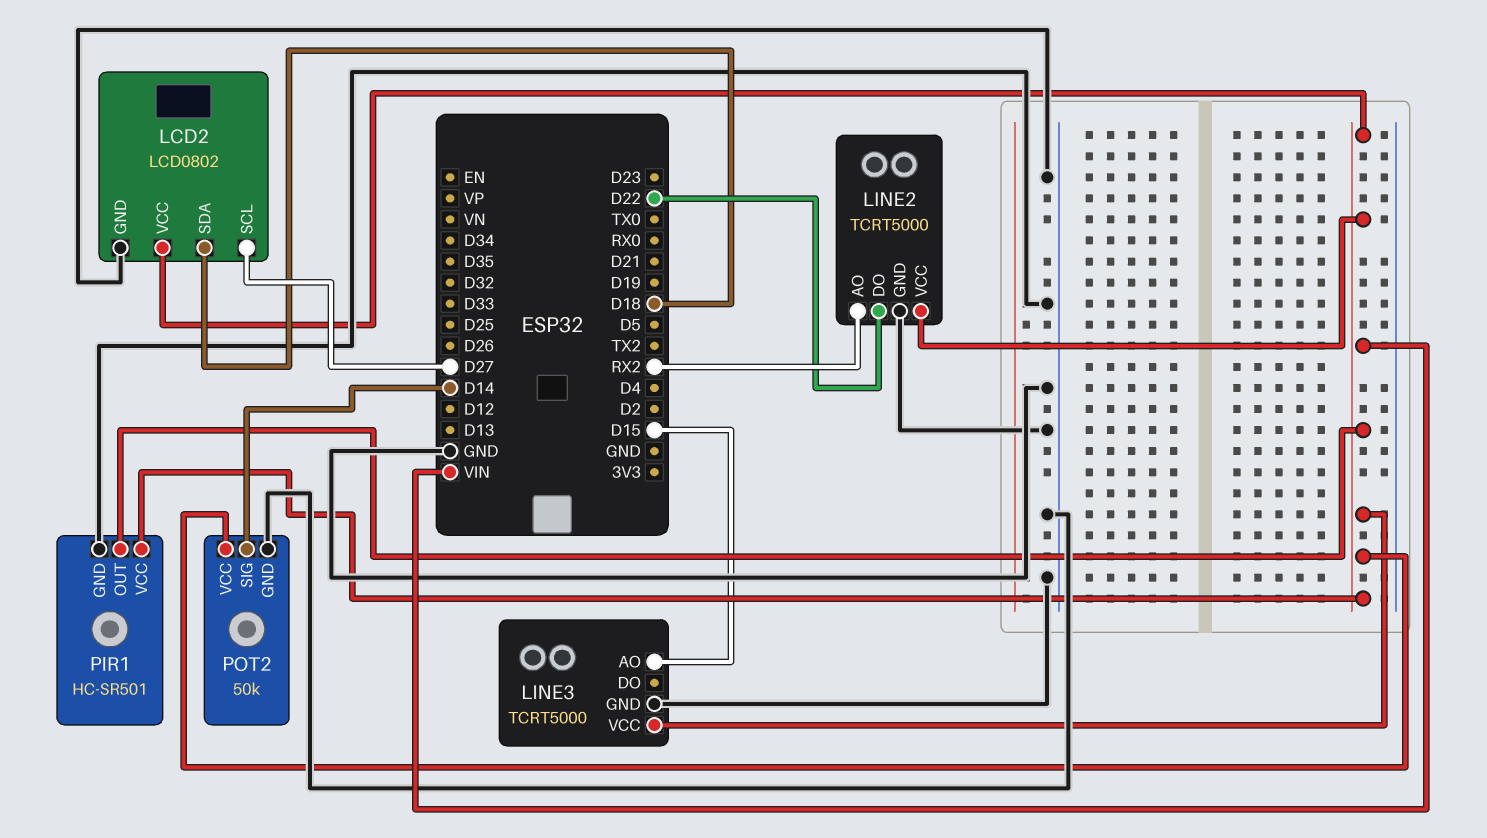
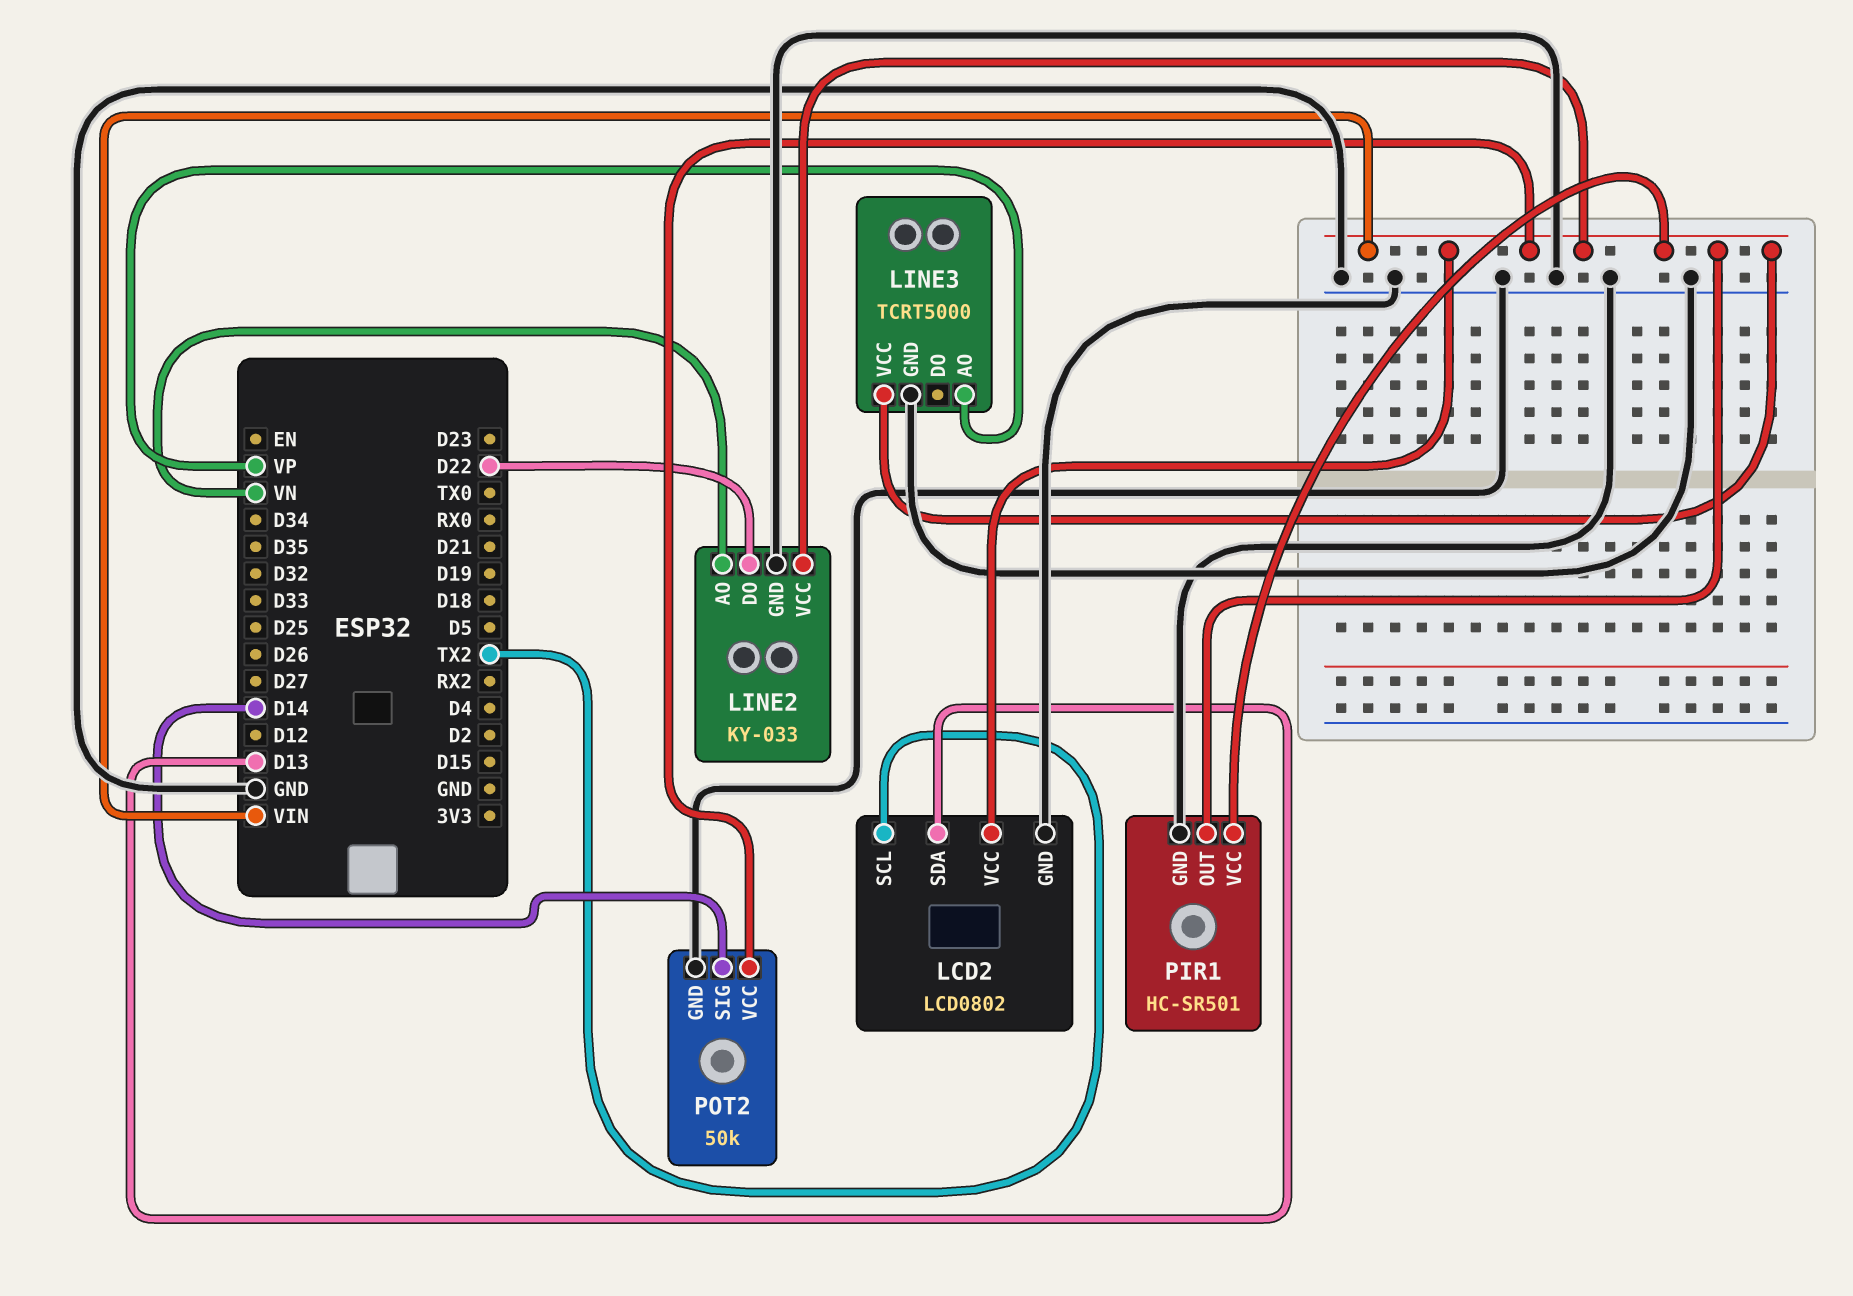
LCD2 pin SCL: D27 -> TX2
LCD2 pin SDA: D18 -> D13
LINE2: TCRT5000 -> KY-033
LINE2 pin AO: RX2 -> VN
LINE3 pin AO: D15 -> VP

